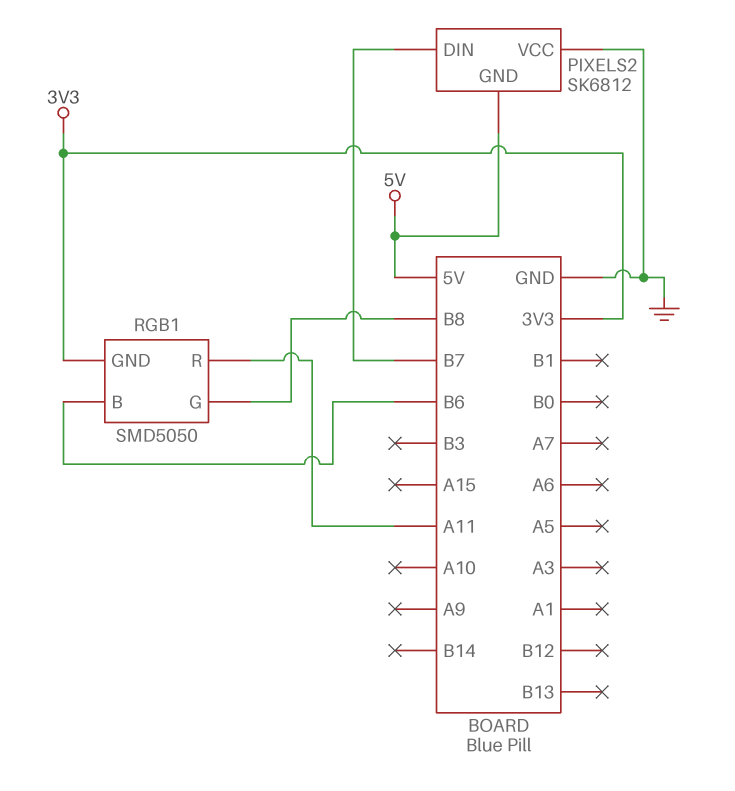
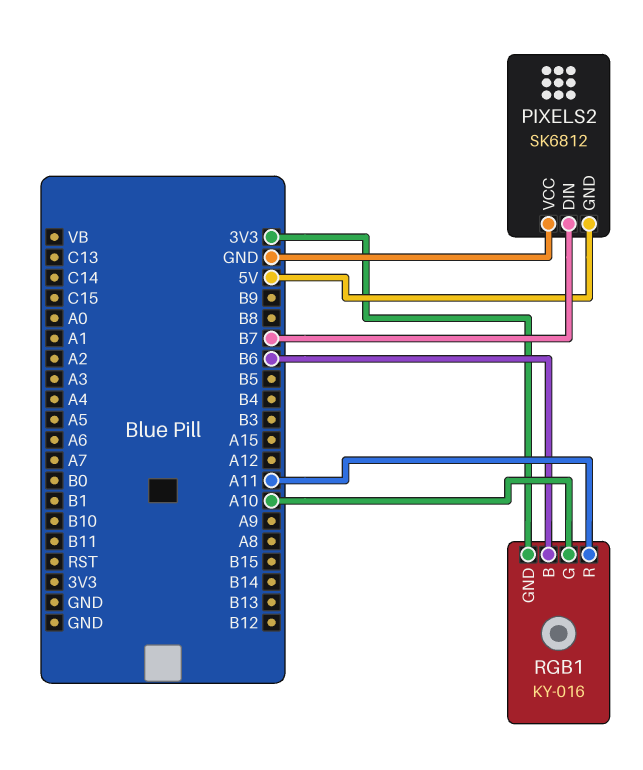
RGB1: SMD5050 -> KY-016
RGB1 pin G: B8 -> A10

